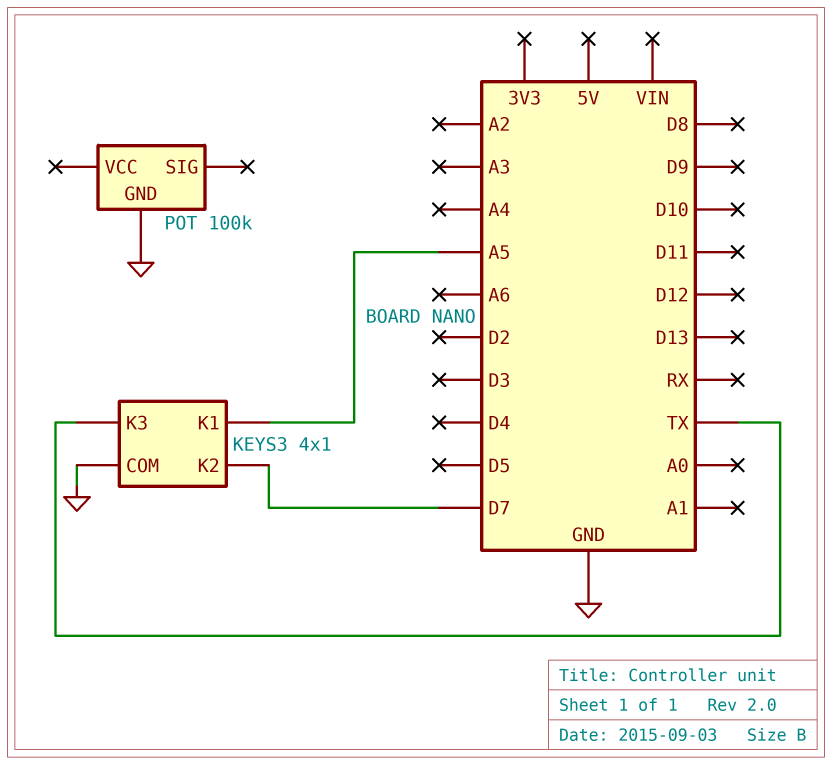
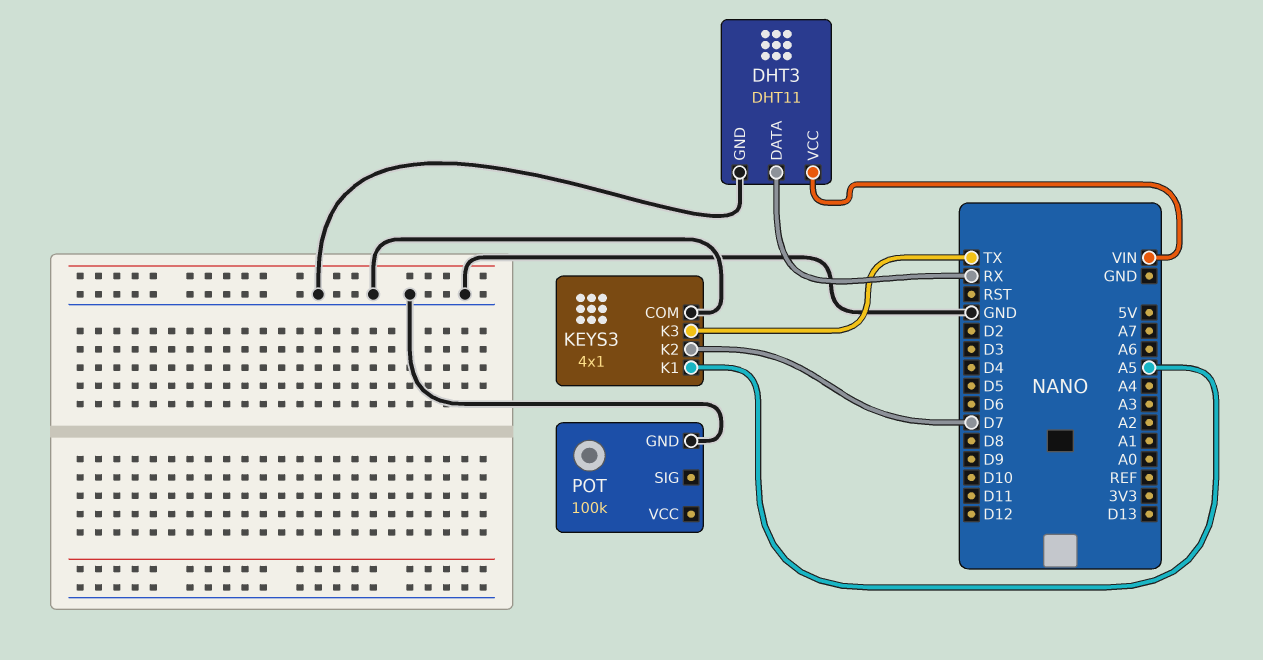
DHT3: none -> DHT11
DHT3 pin DATA: none -> RX
DHT3 pin GND: none -> GND
DHT3 pin VCC: none -> VIN

